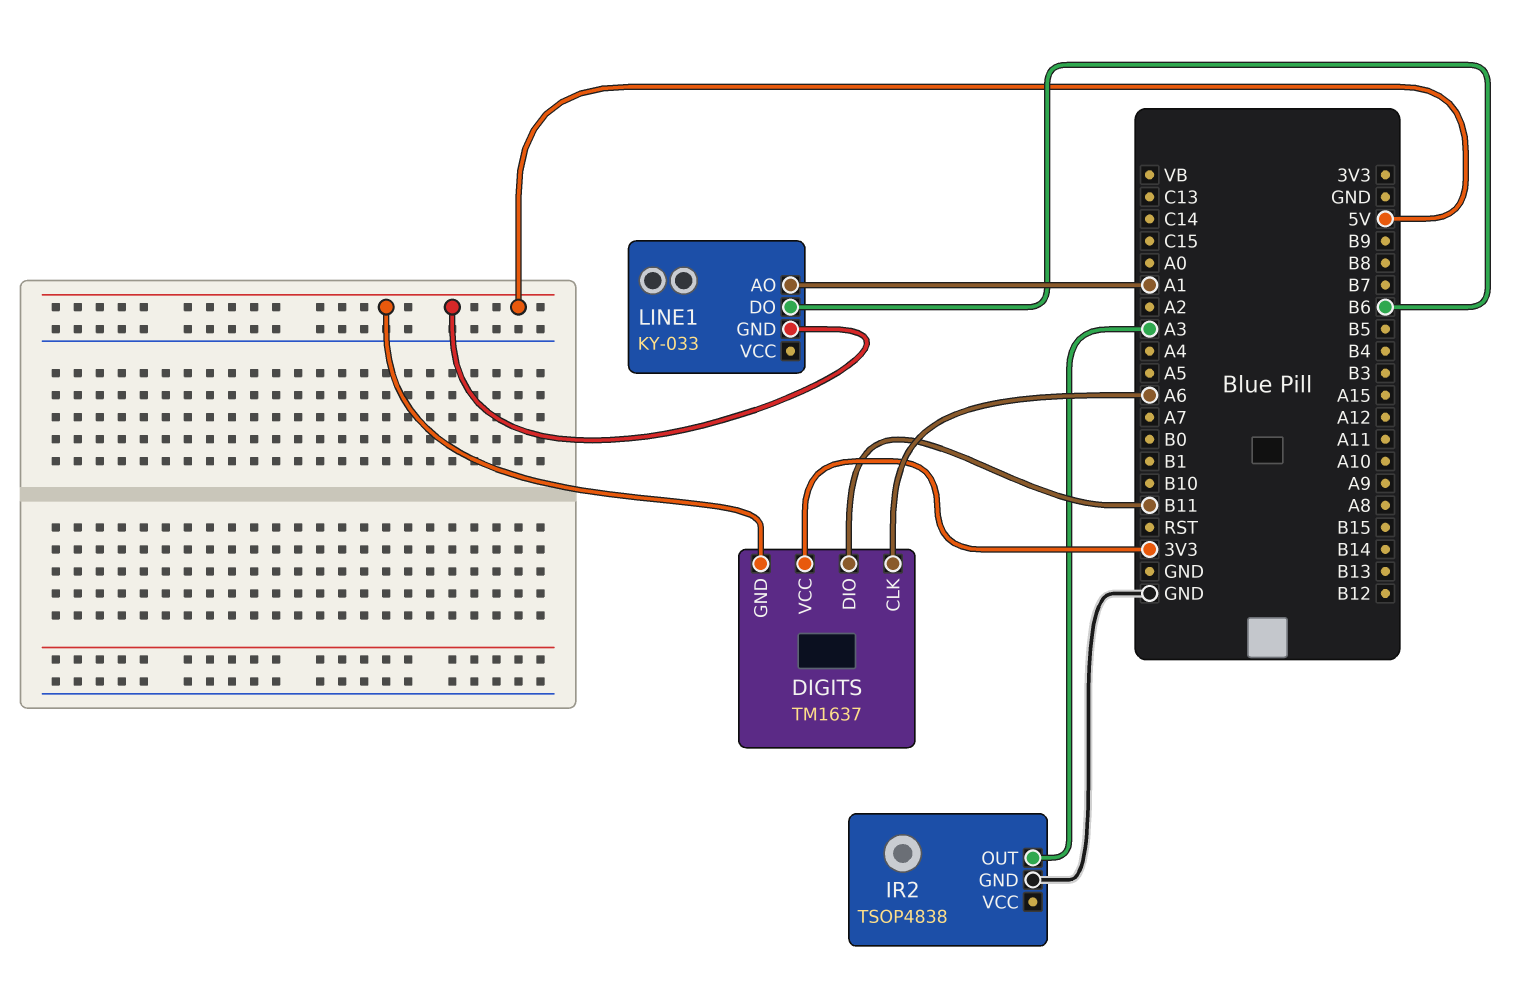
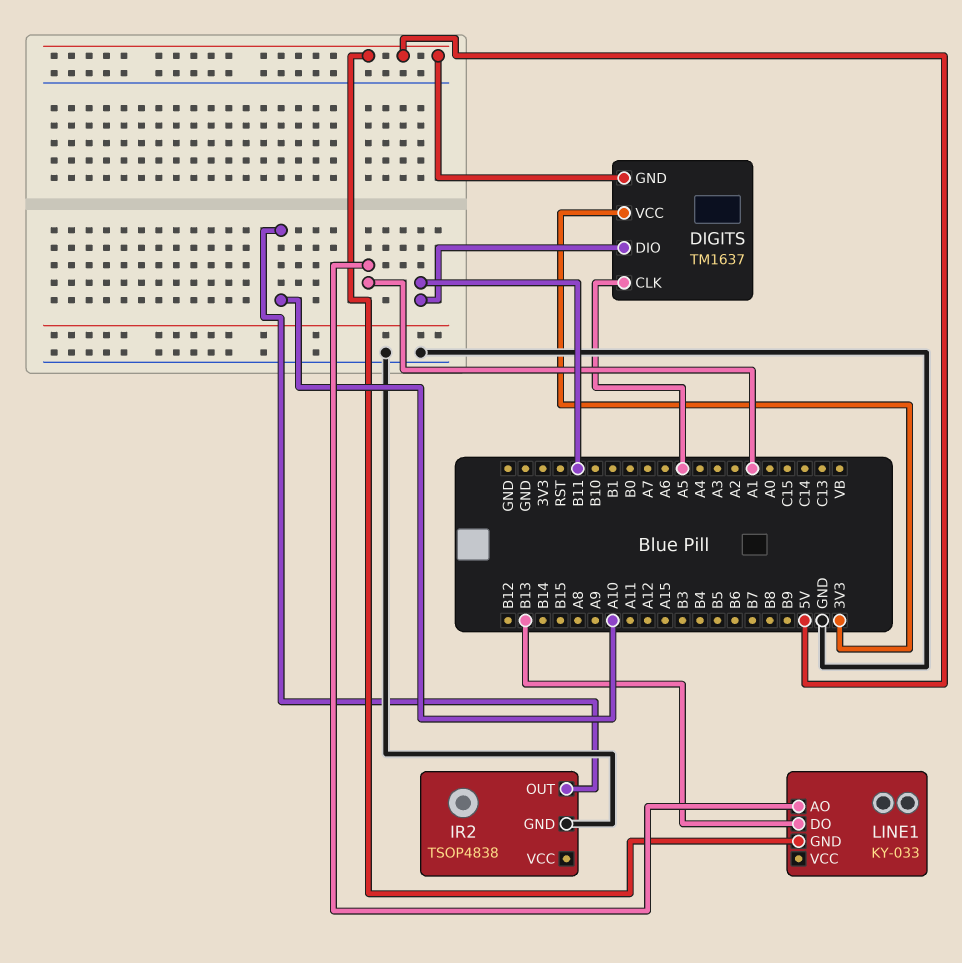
DIGITS pin CLK: A6 -> A5
IR2 pin OUT: A3 -> A10
LINE1 pin DO: B6 -> B13

